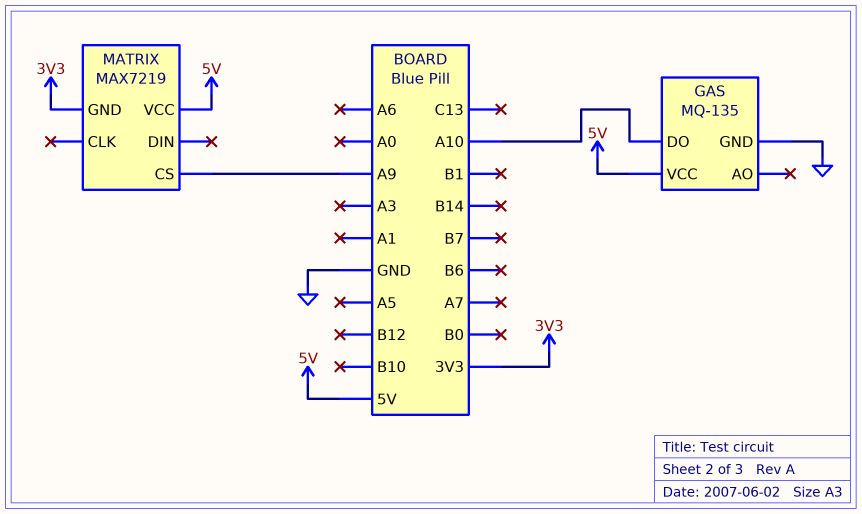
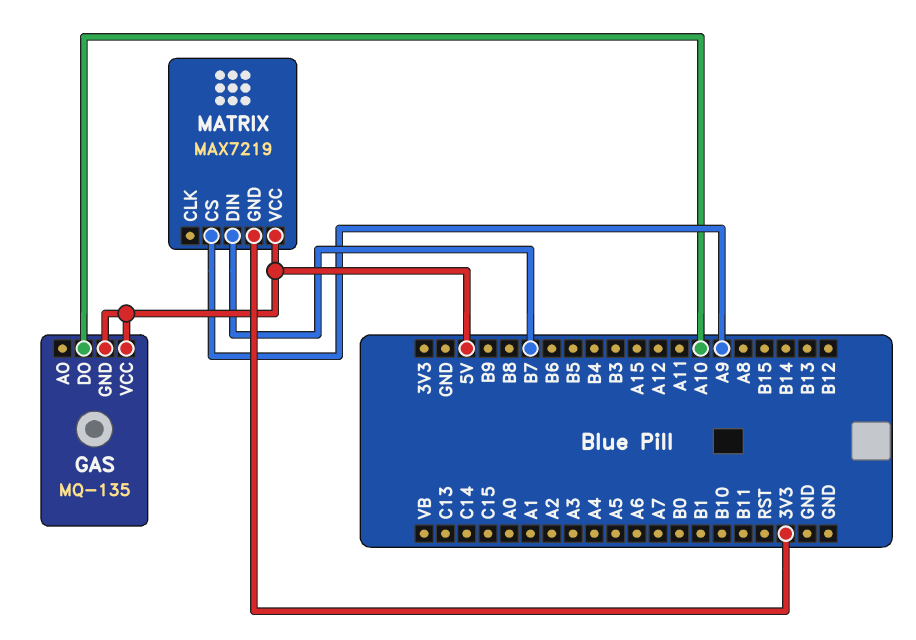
GAS pin GND: GND -> 5V
MATRIX pin DIN: none -> B7

